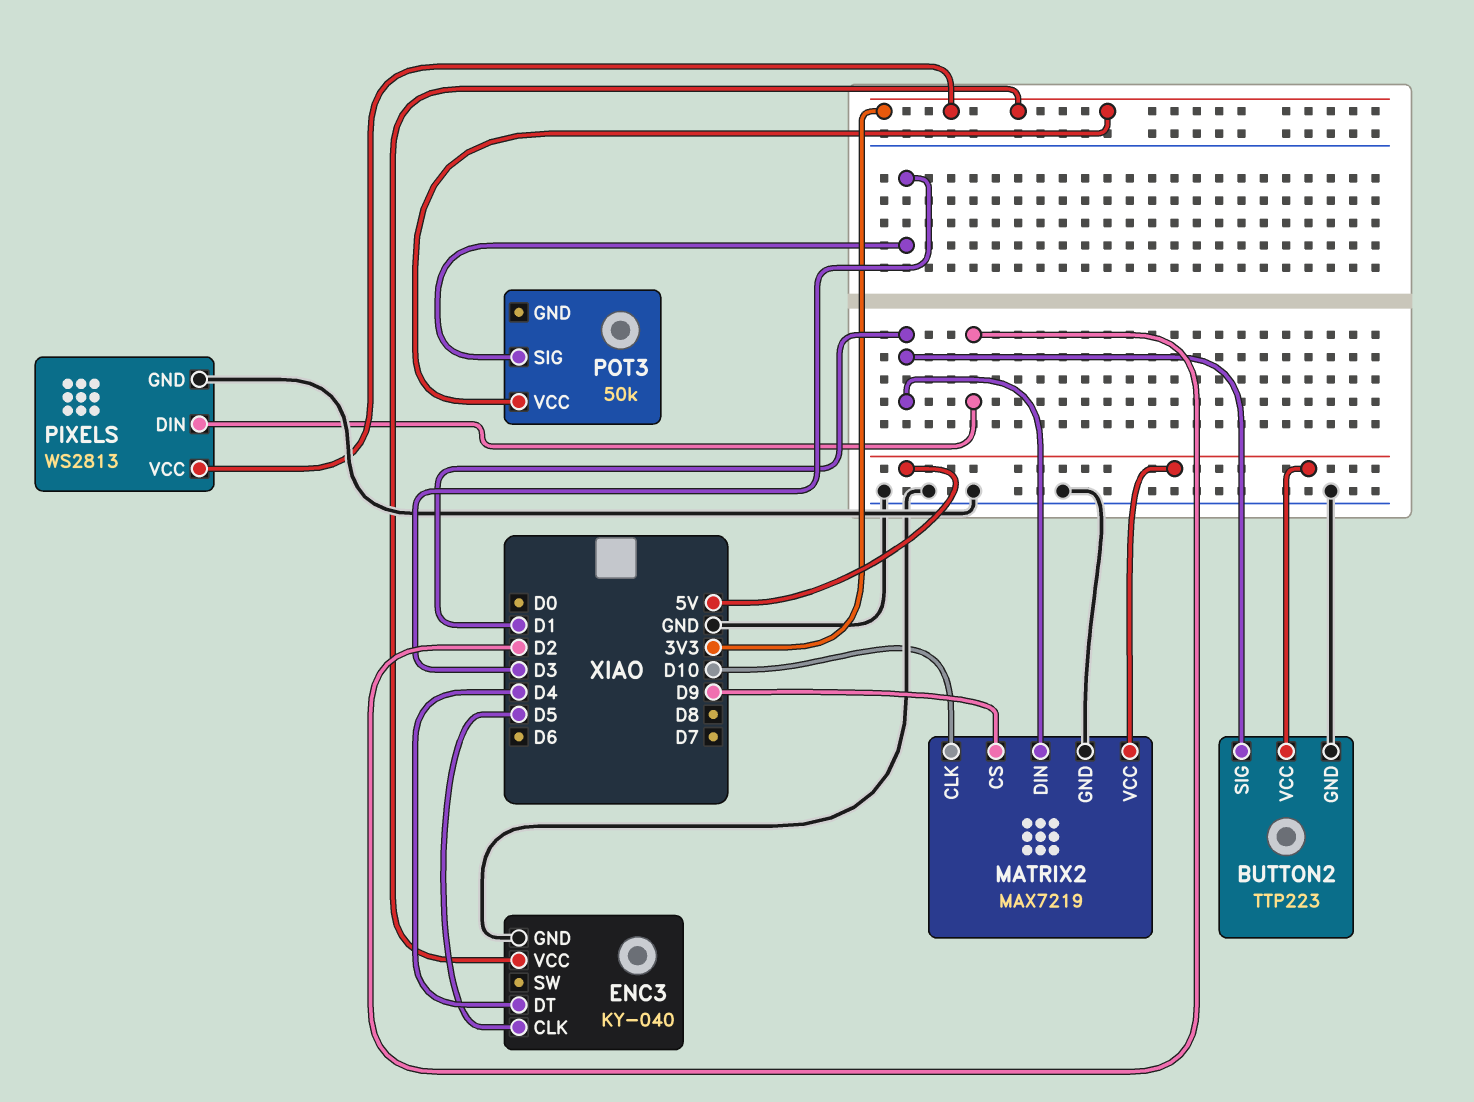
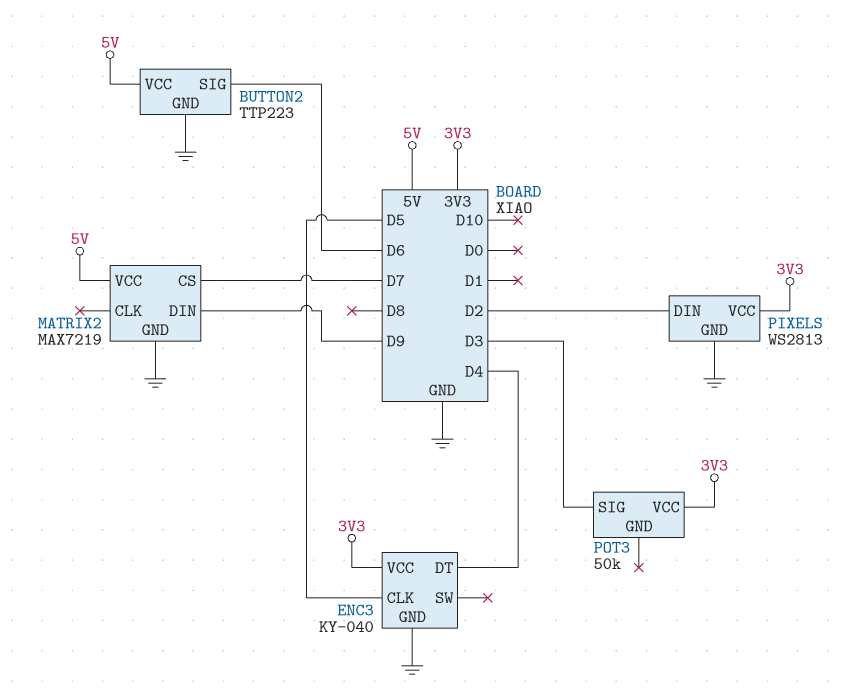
BUTTON2 pin SIG: D1 -> D6
MATRIX2 pin CLK: D10 -> none
MATRIX2 pin CS: D9 -> D7
MATRIX2 pin DIN: D1 -> D9

